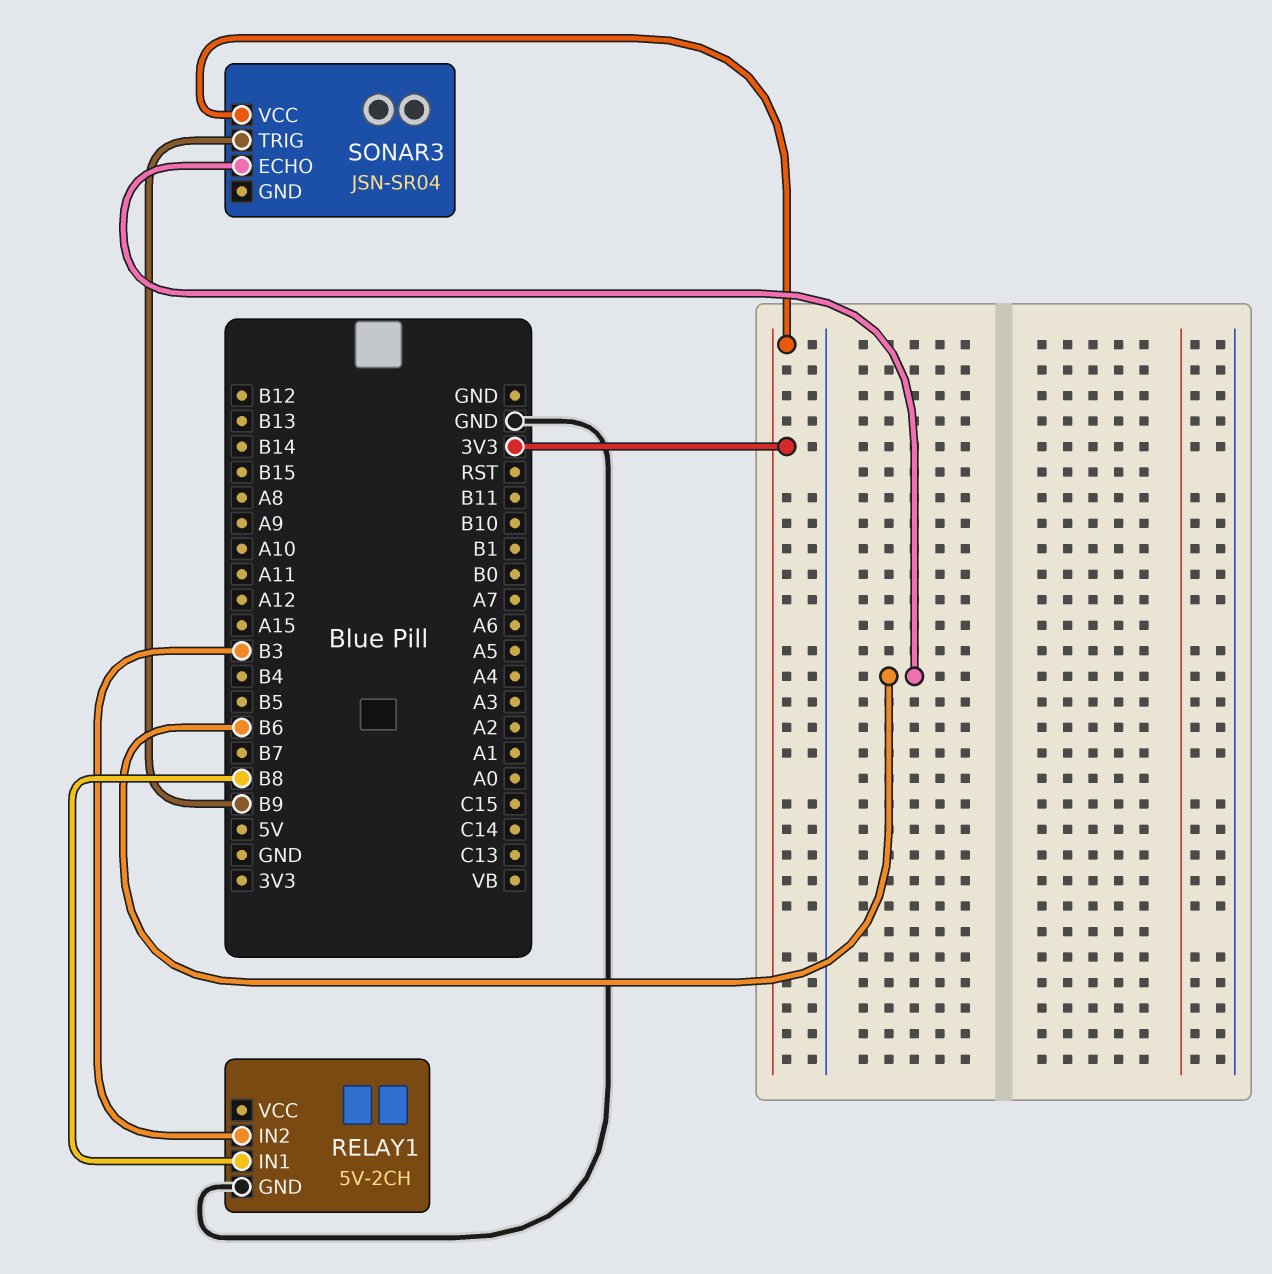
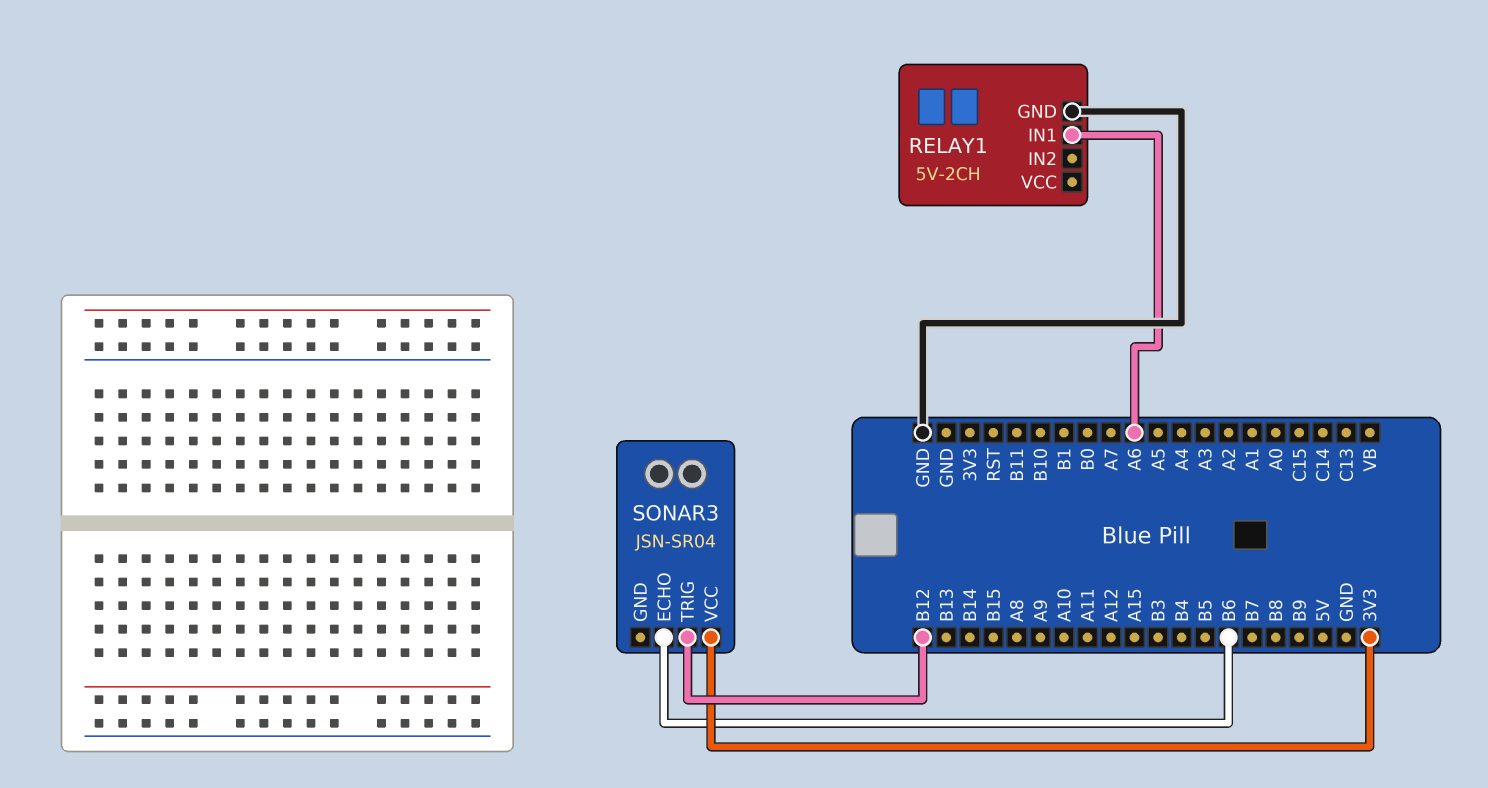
RELAY1 pin IN1: B8 -> A6
RELAY1 pin IN2: B3 -> none
SONAR3 pin TRIG: B9 -> B12

